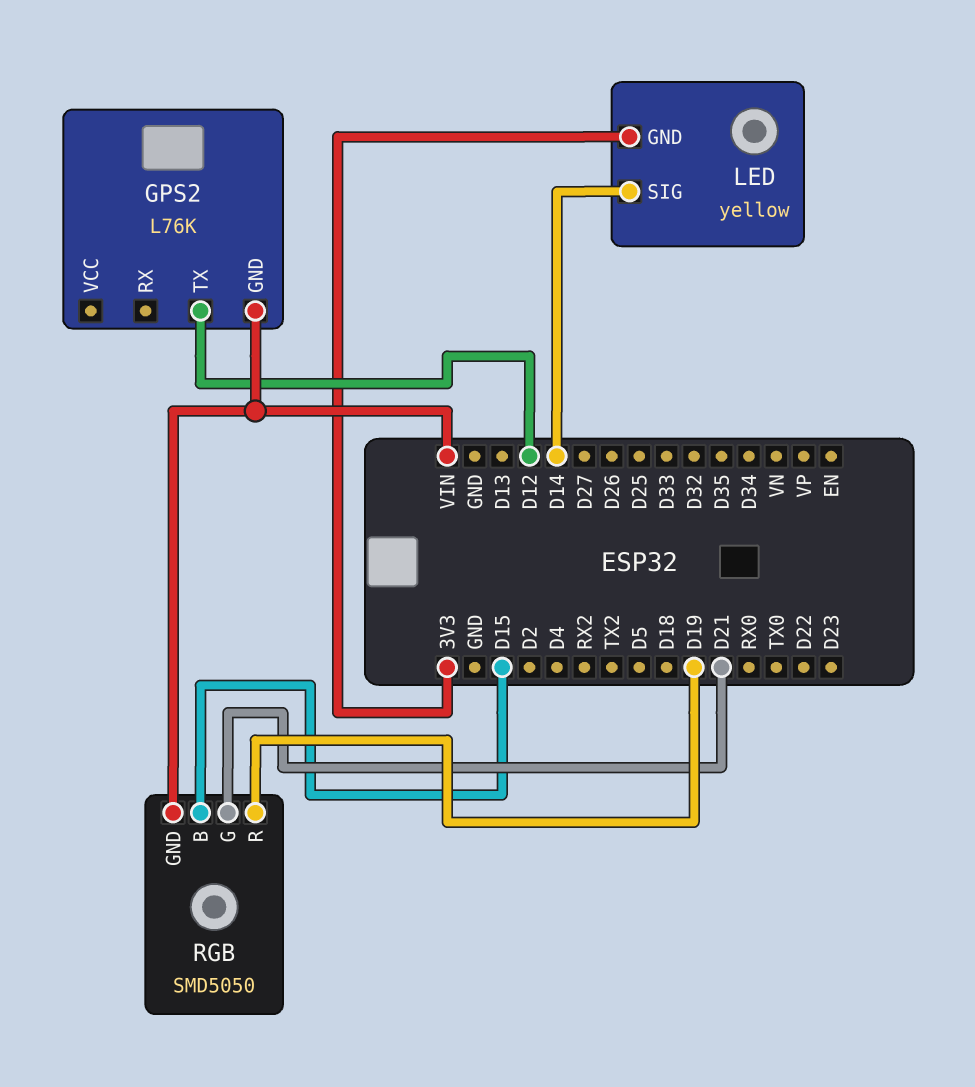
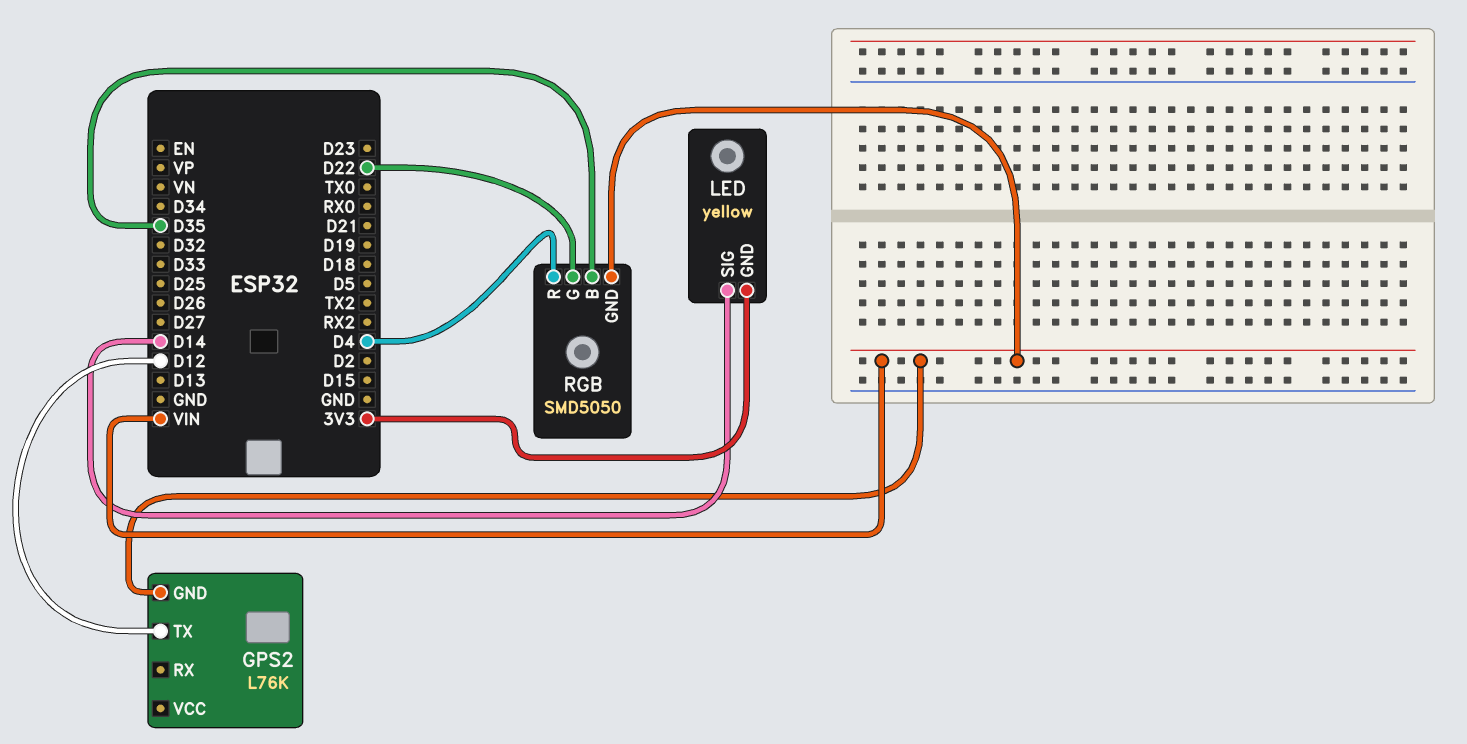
RGB pin B: D15 -> D35
RGB pin G: D21 -> D22
RGB pin R: D19 -> D4

